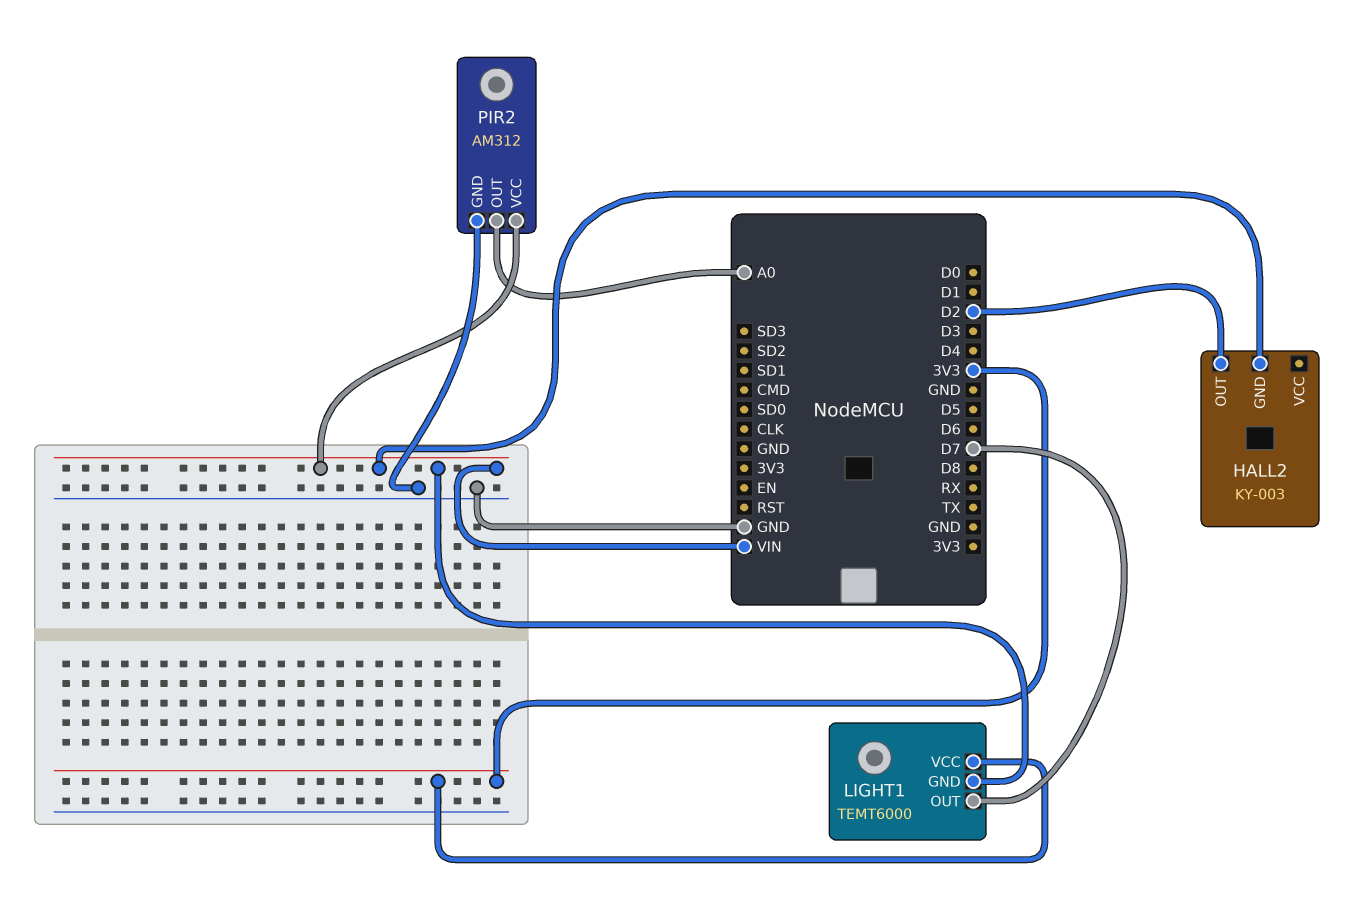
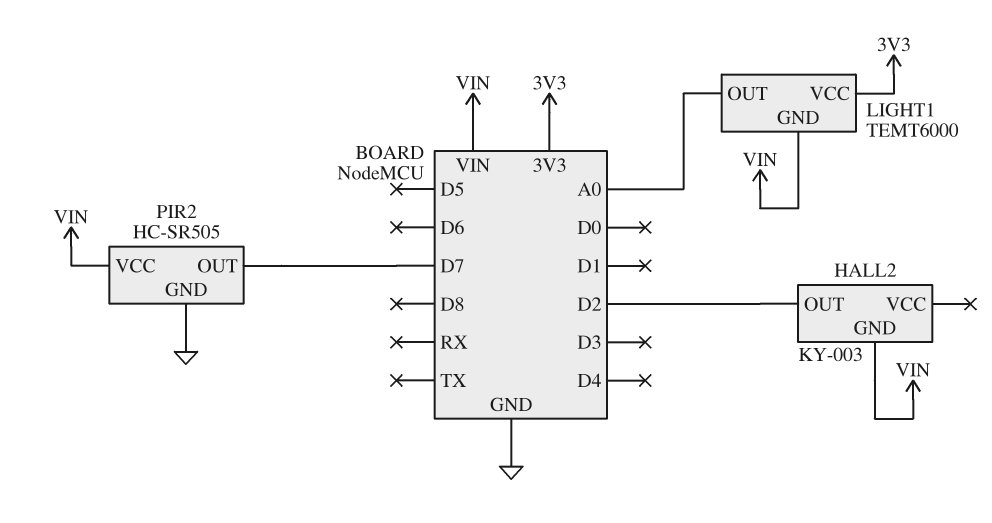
LIGHT1 pin OUT: D7 -> A0
PIR2: AM312 -> HC-SR505
PIR2 pin OUT: A0 -> D7

